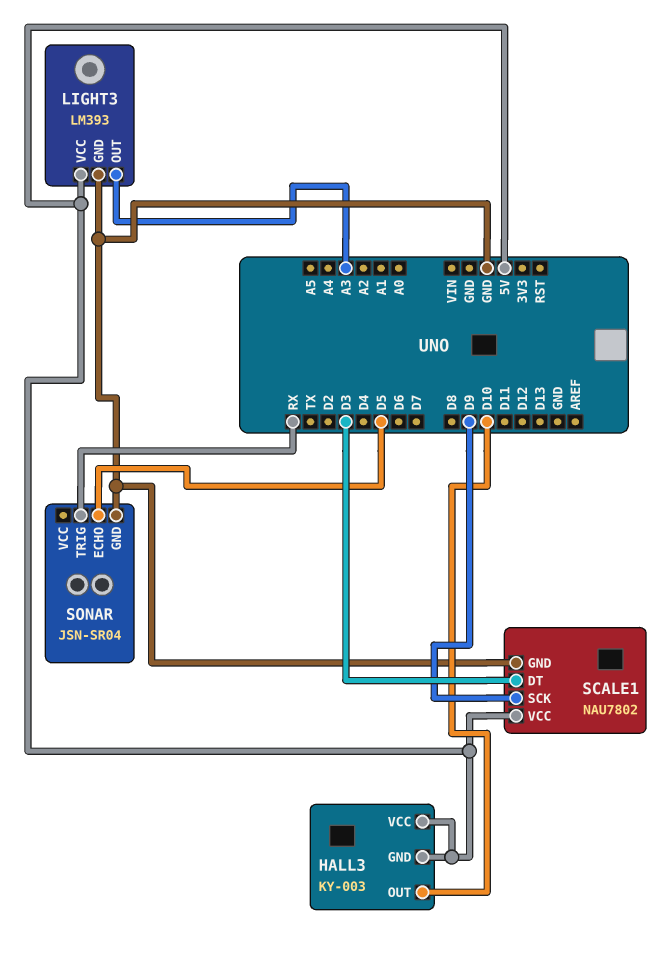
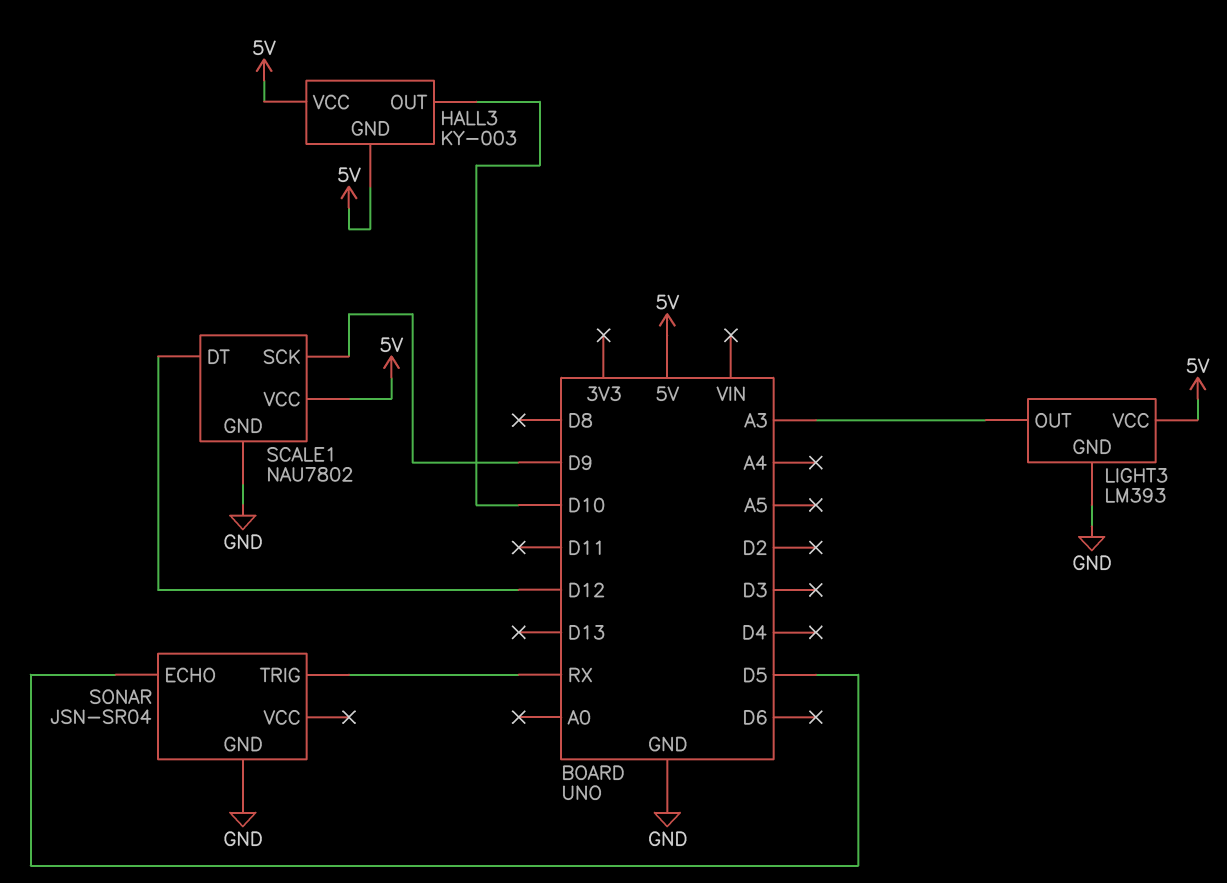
SCALE1 pin DT: D3 -> D12

